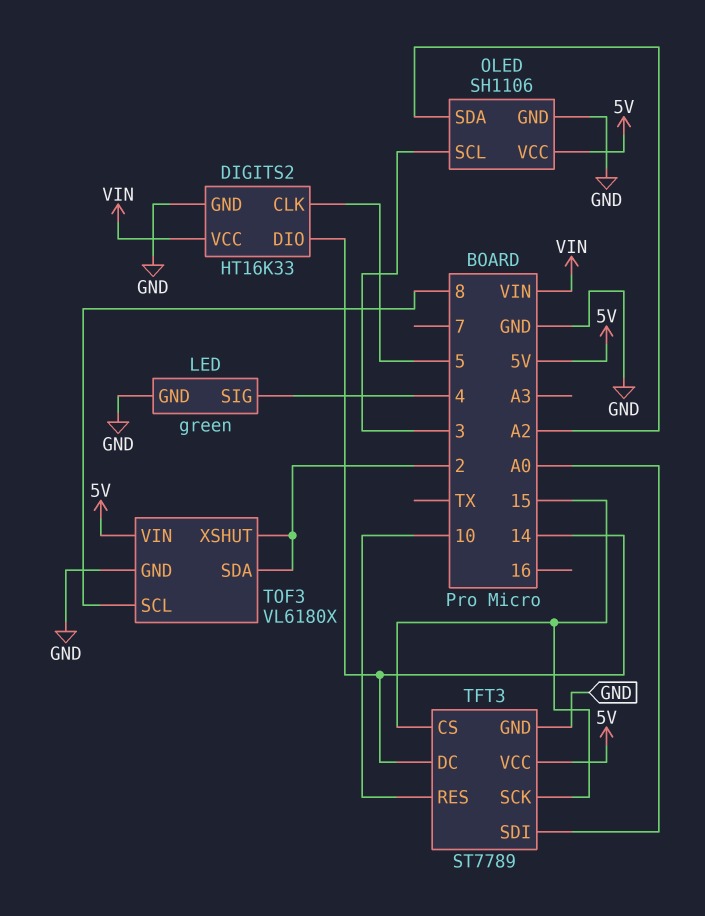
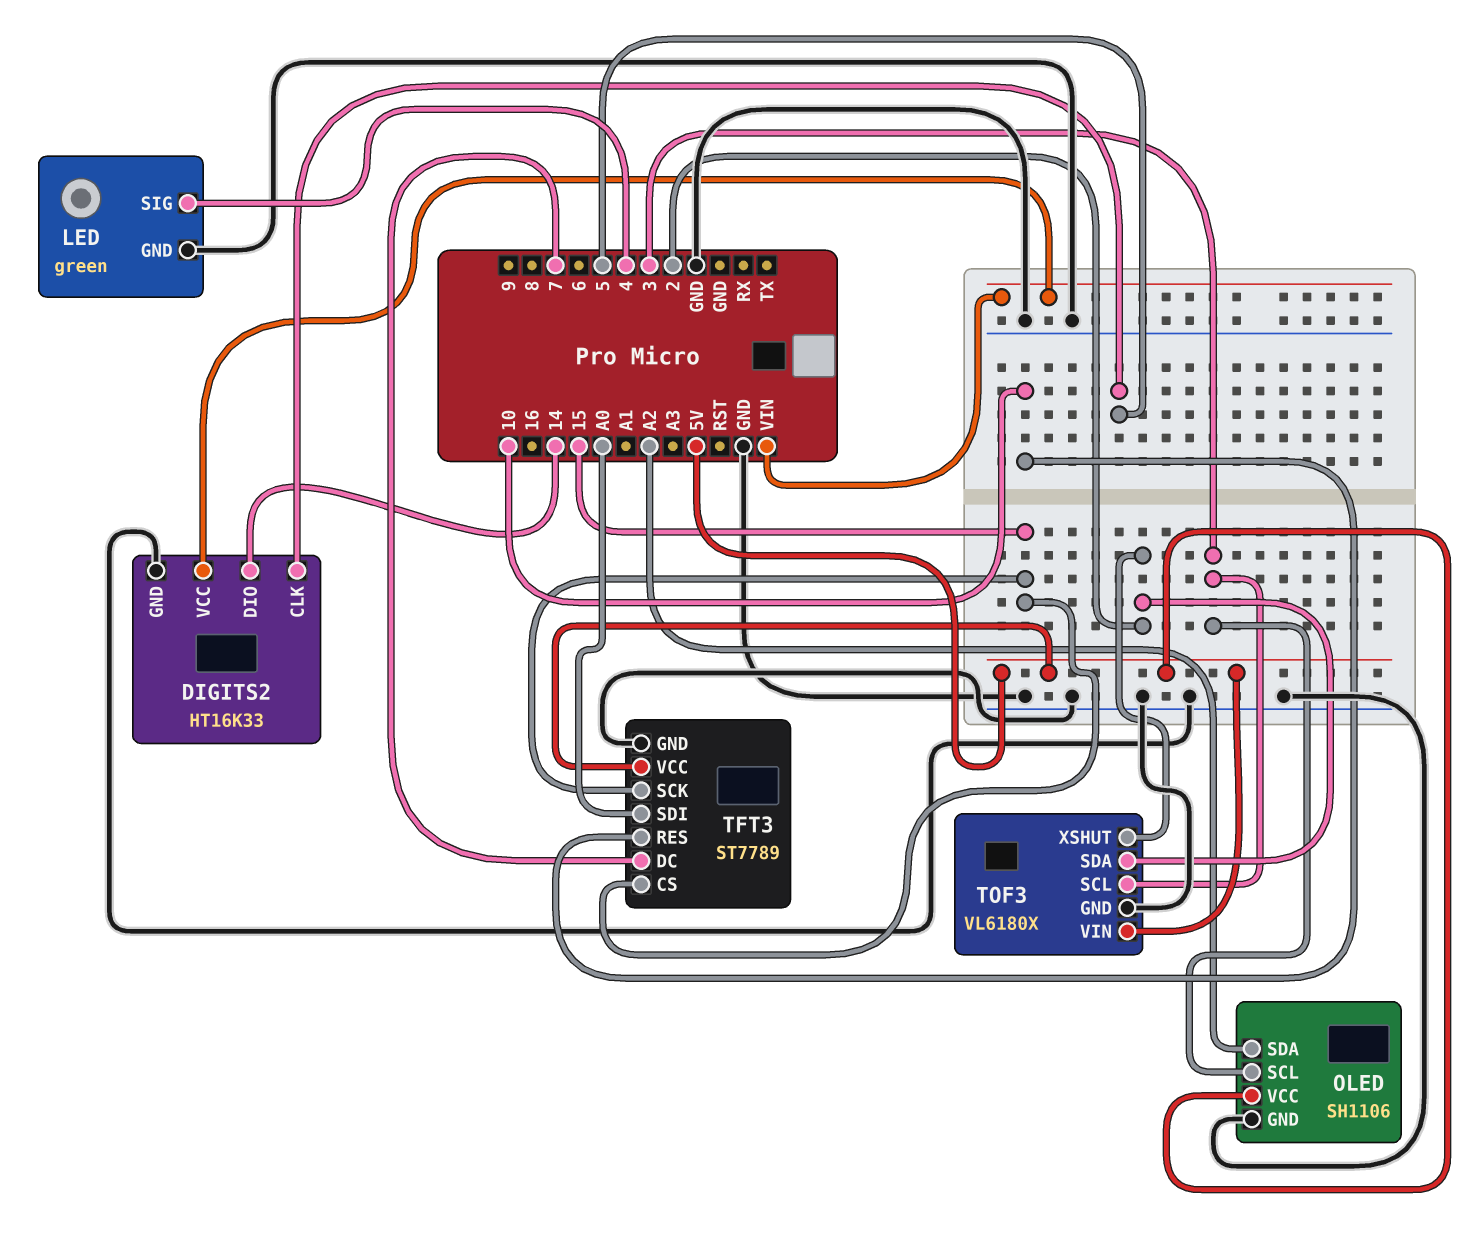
TFT3 pin DC: 14 -> 7
TOF3 pin SCL: 8 -> 3

